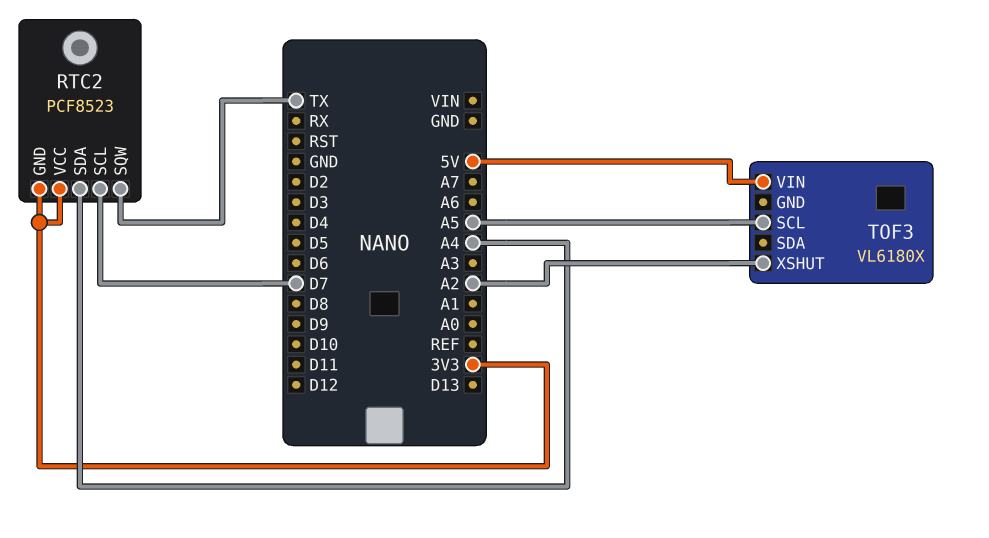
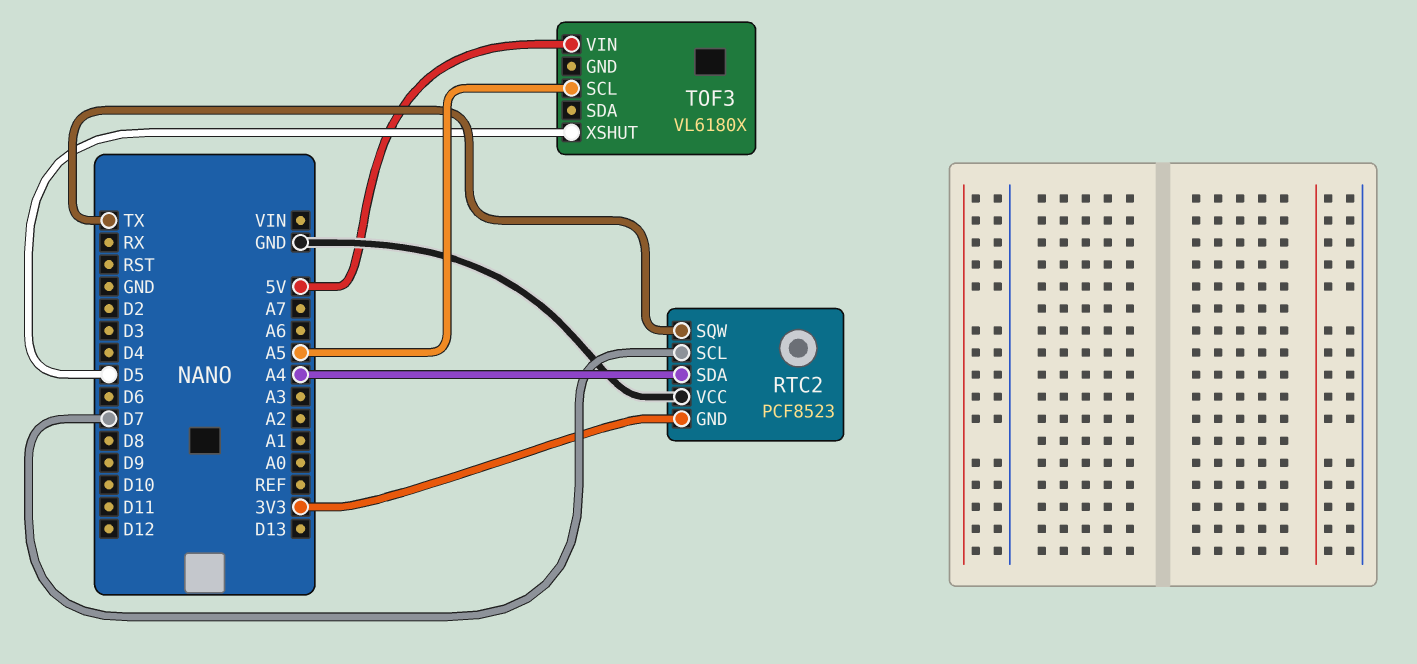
RTC2 pin VCC: 3V3 -> GND
TOF3 pin XSHUT: A2 -> D5

